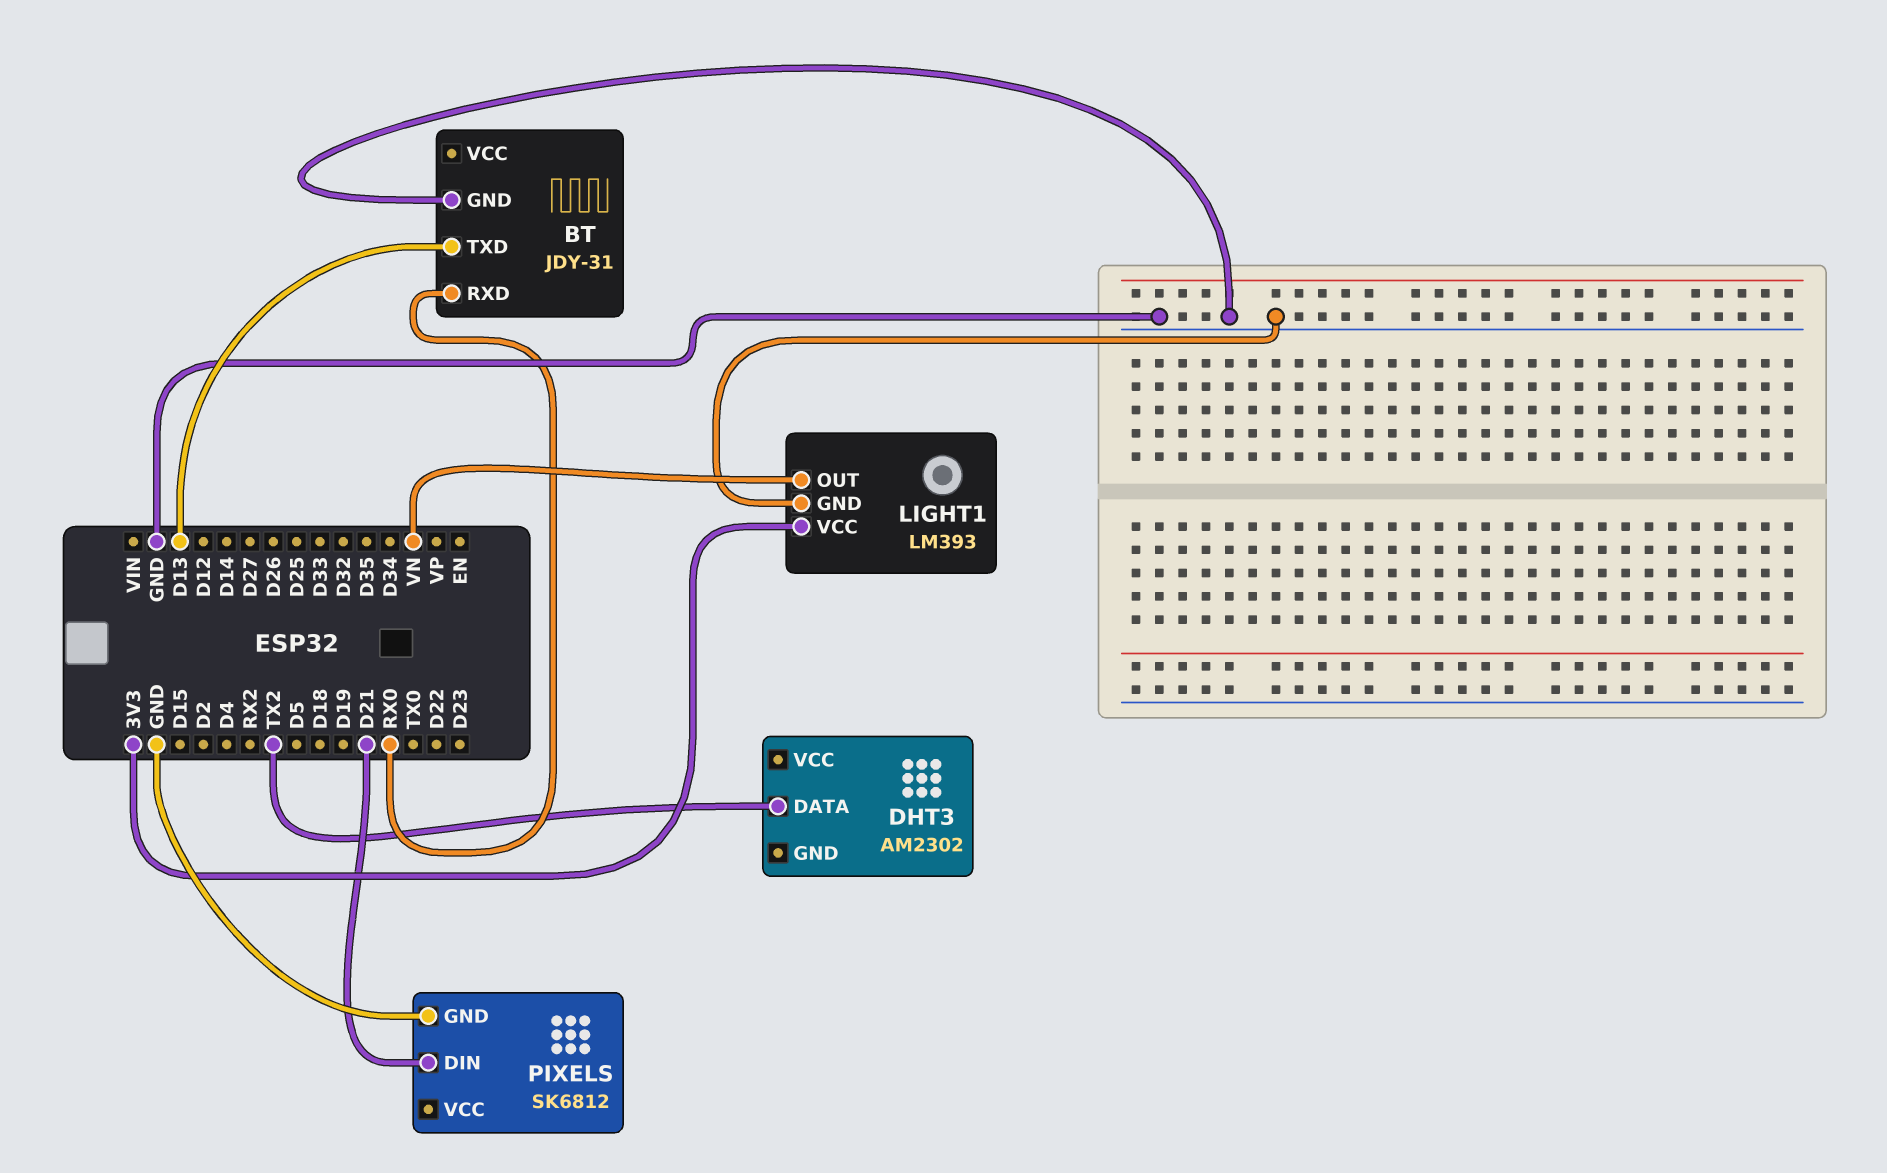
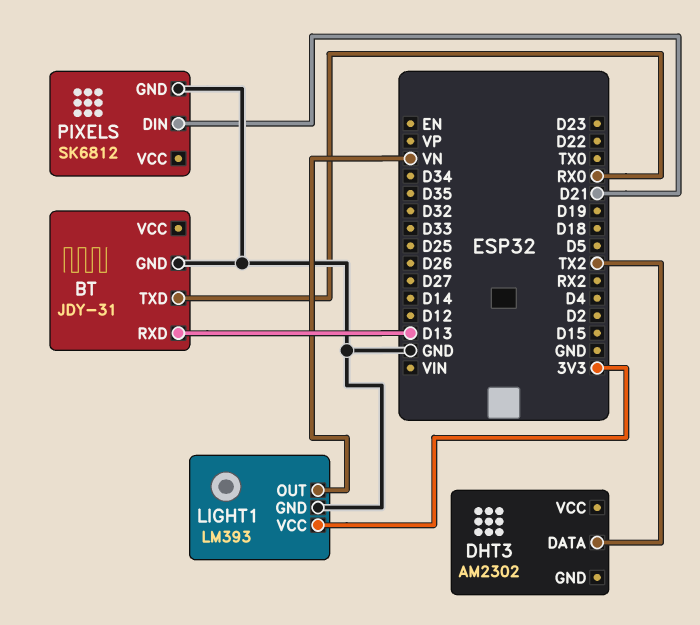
BT pin RXD: RX0 -> D13
BT pin TXD: D13 -> RX0

